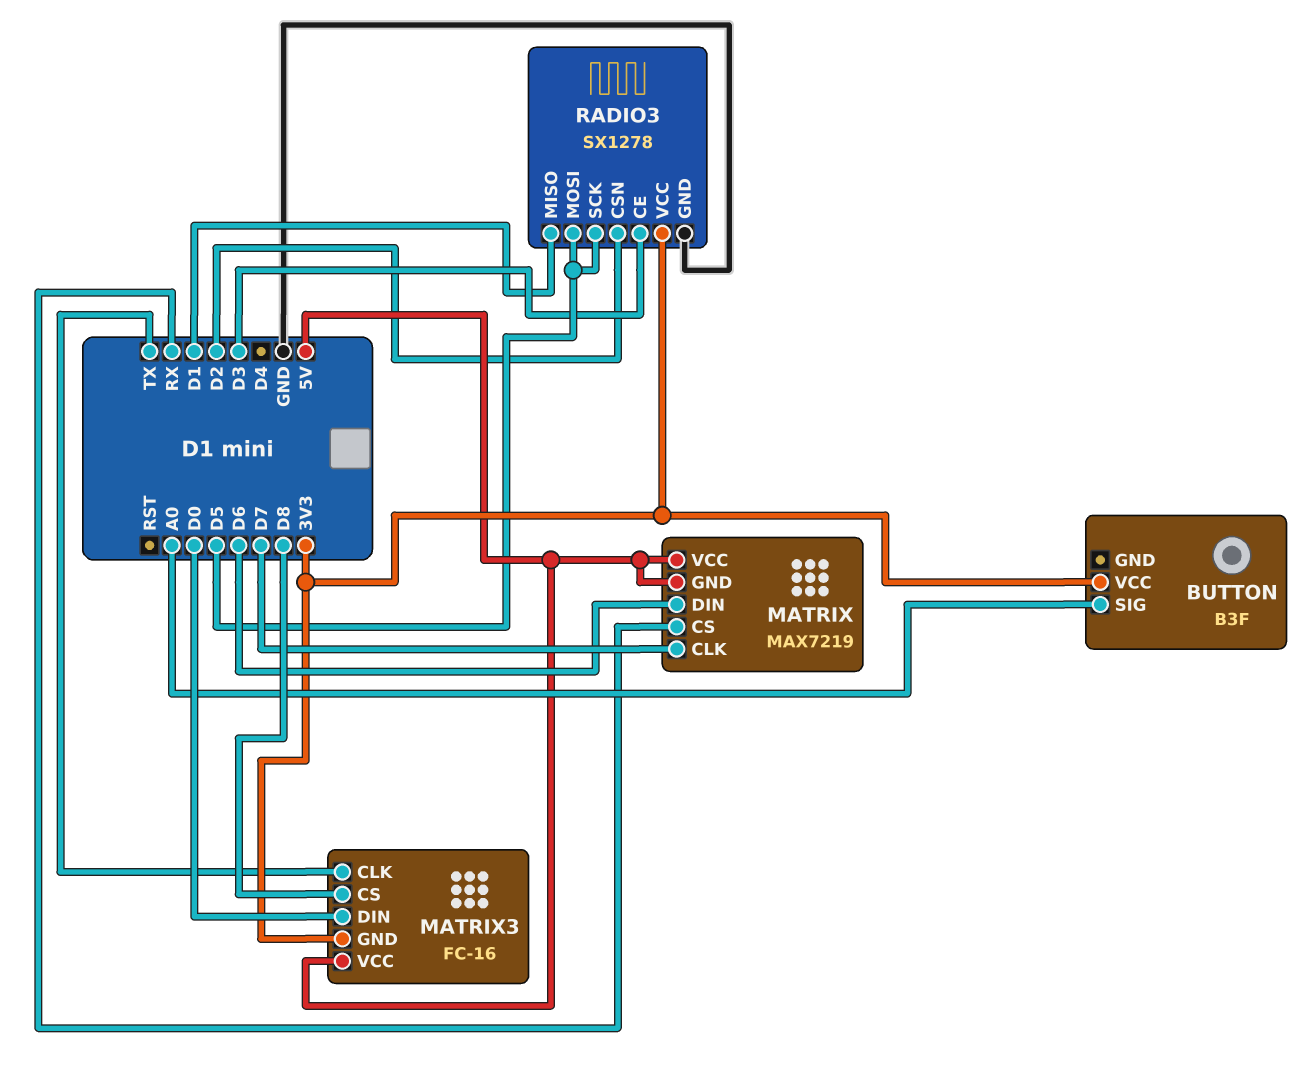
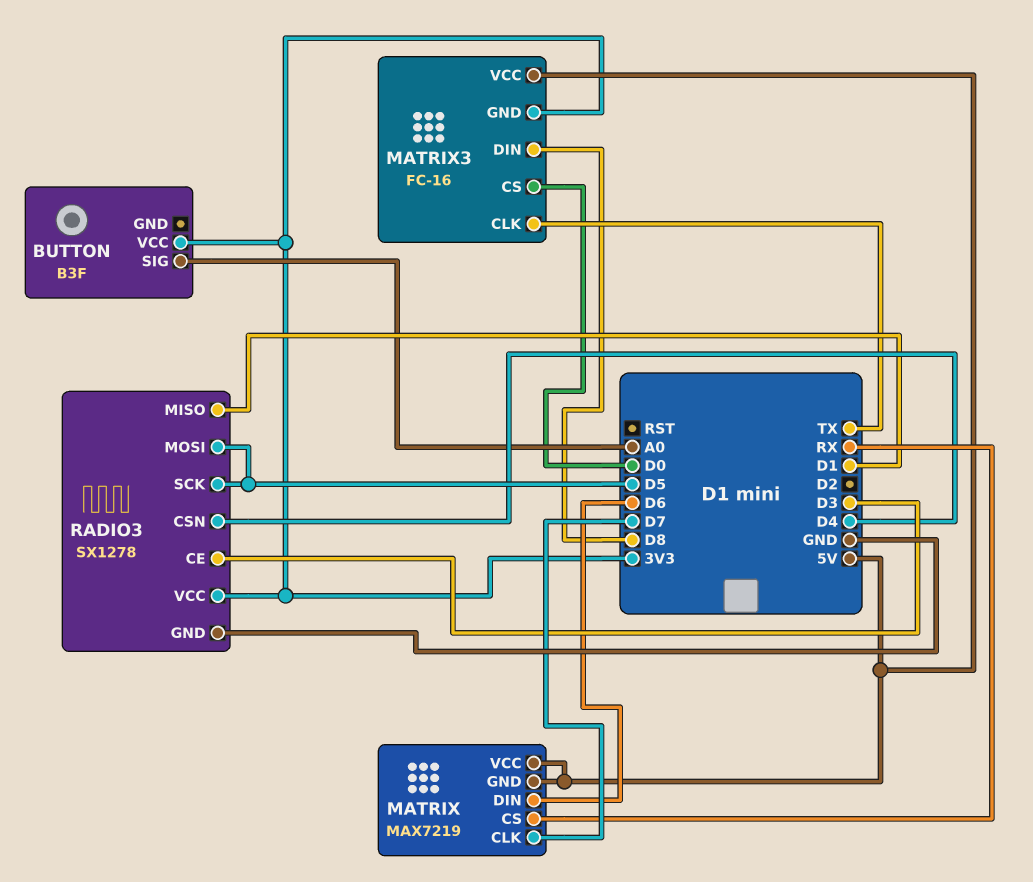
MATRIX3 pin CS: D8 -> D0
MATRIX3 pin DIN: D0 -> D8
RADIO3 pin CSN: D2 -> D4

